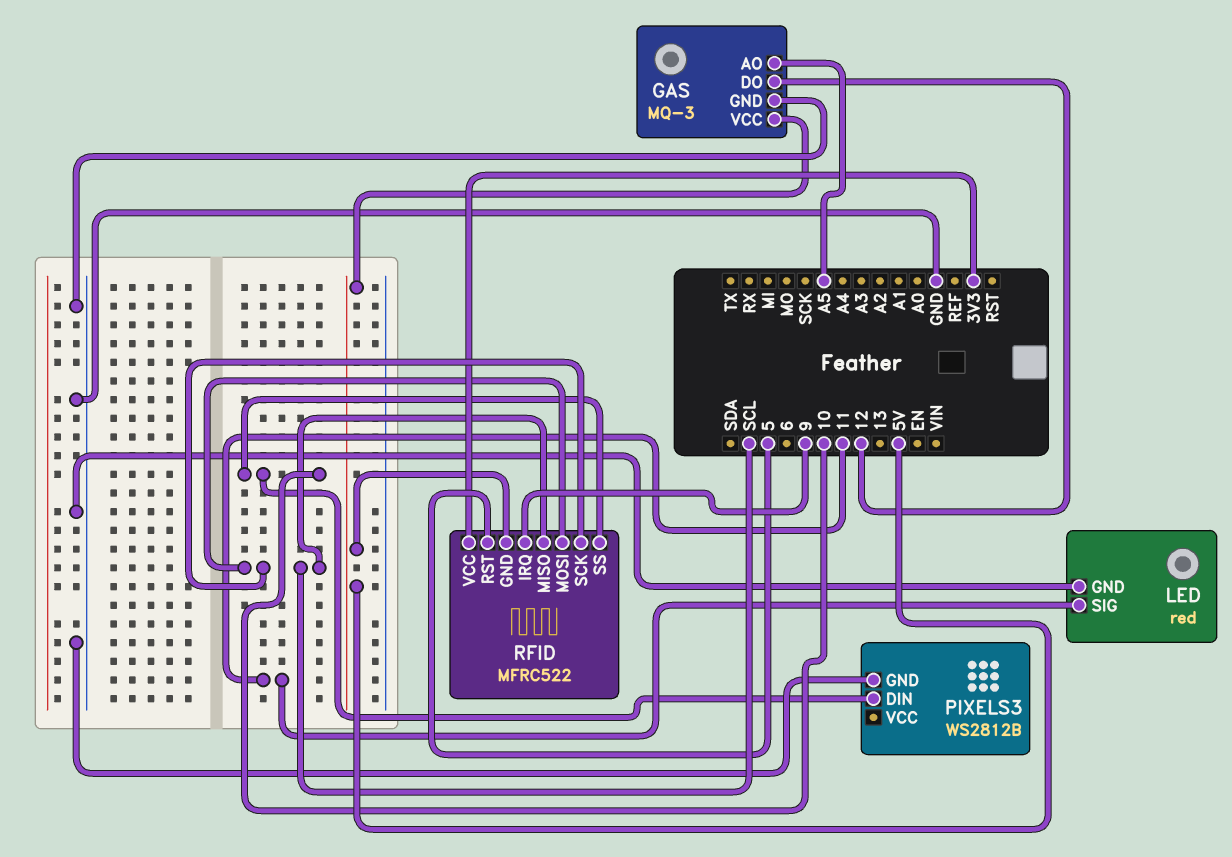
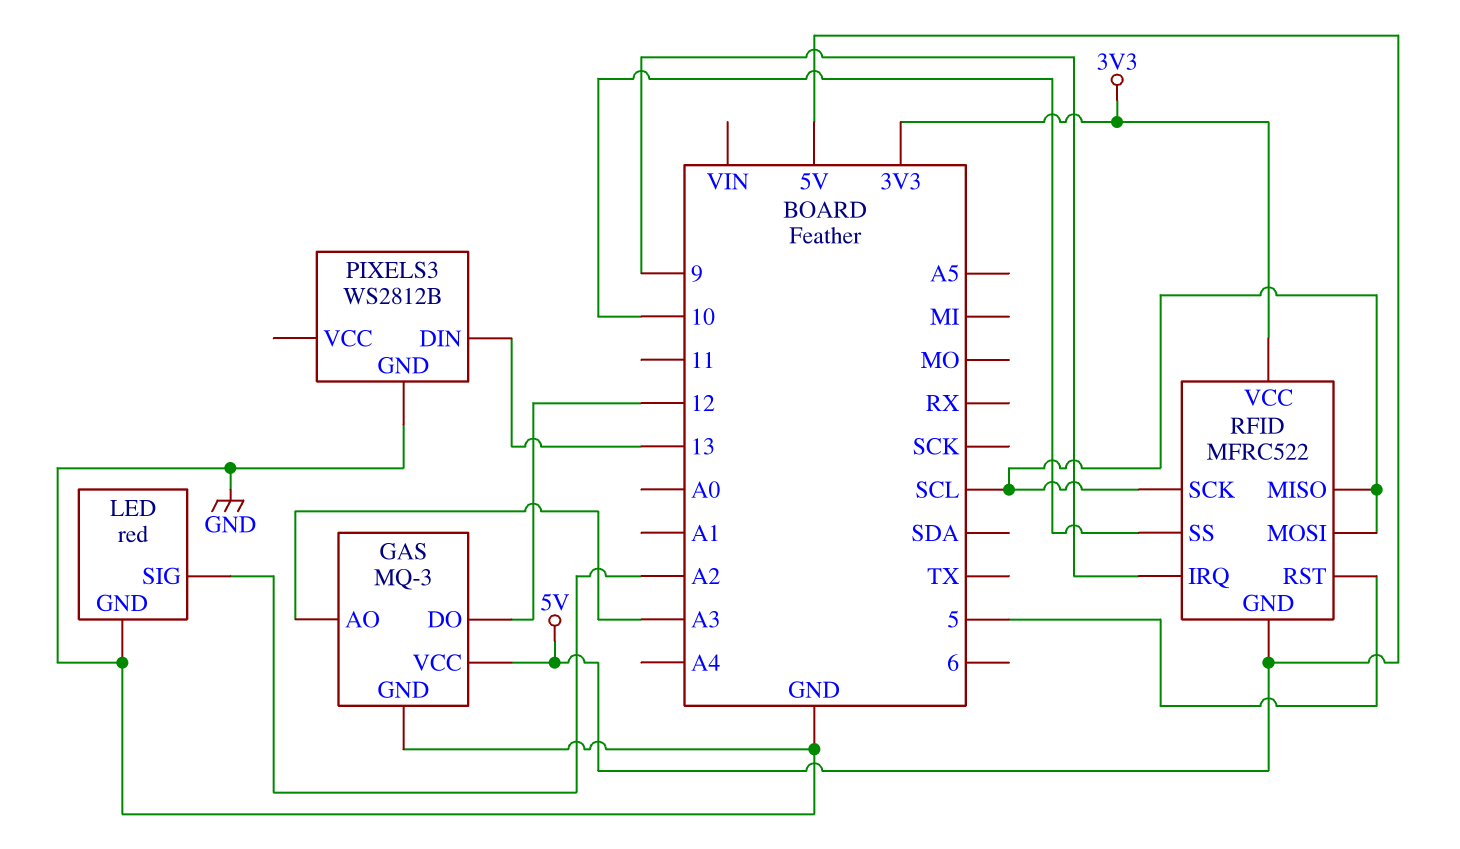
GAS pin AO: A5 -> A3
LED pin SIG: 11 -> A2
PIXELS3 pin DIN: 10 -> 13

